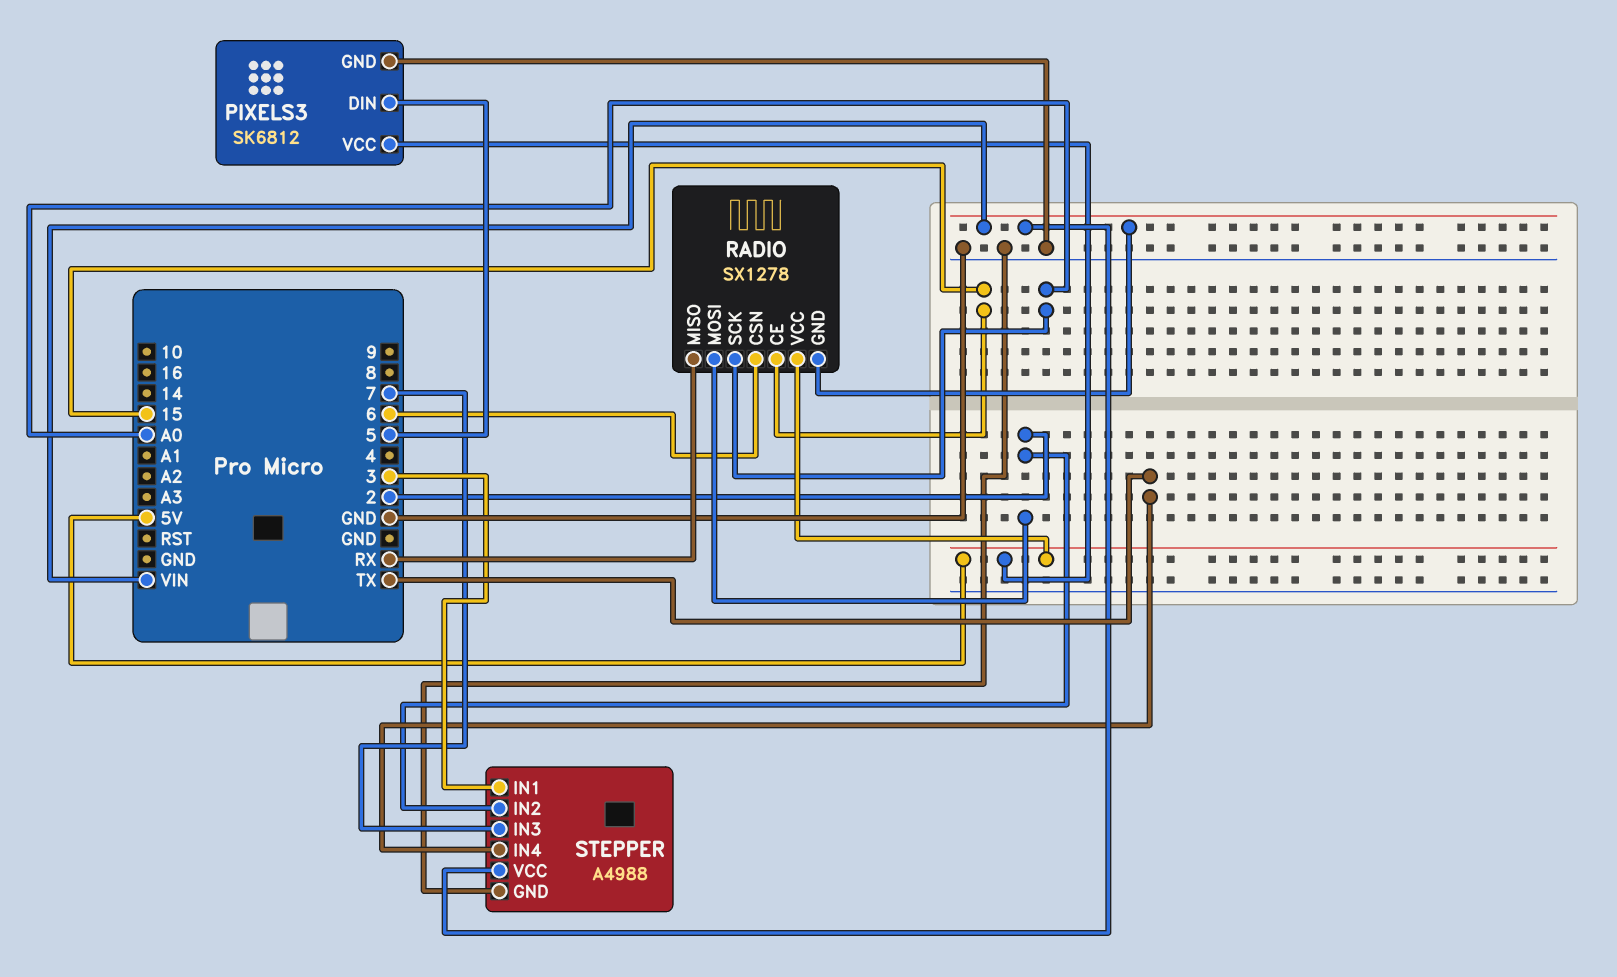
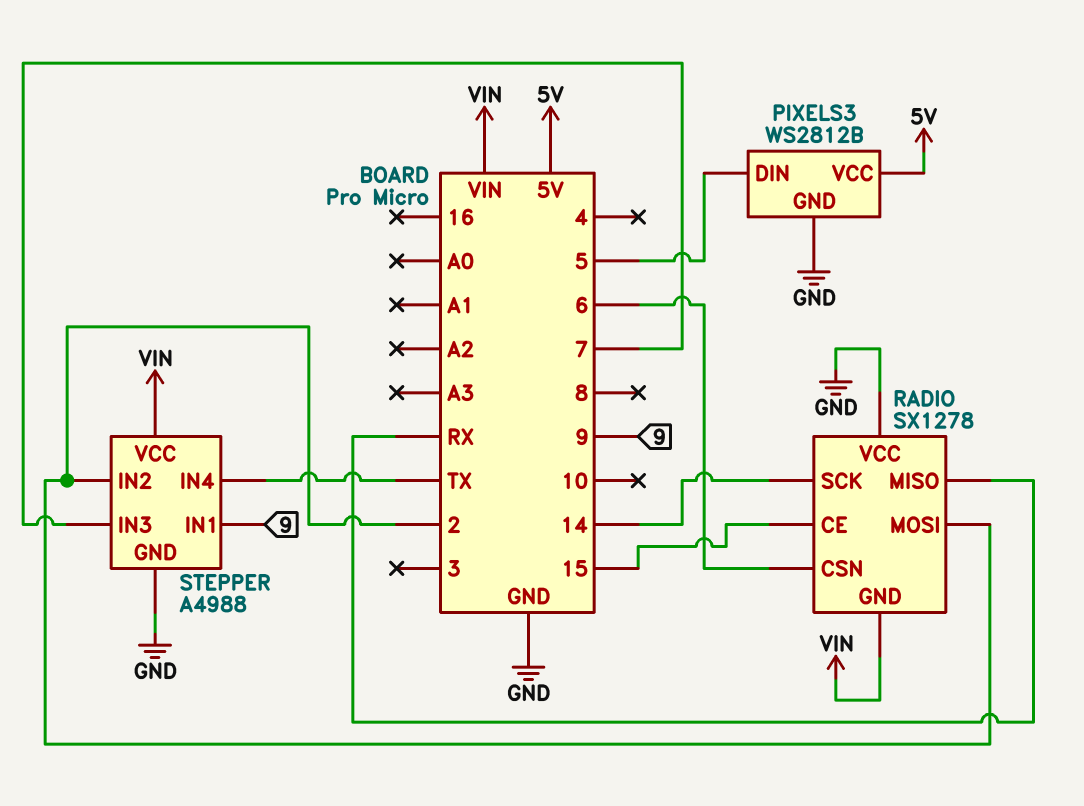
PIXELS3: SK6812 -> WS2812B
RADIO pin SCK: A0 -> 14
RADIO pin VCC: 5V -> GND
STEPPER pin IN1: 3 -> 9

